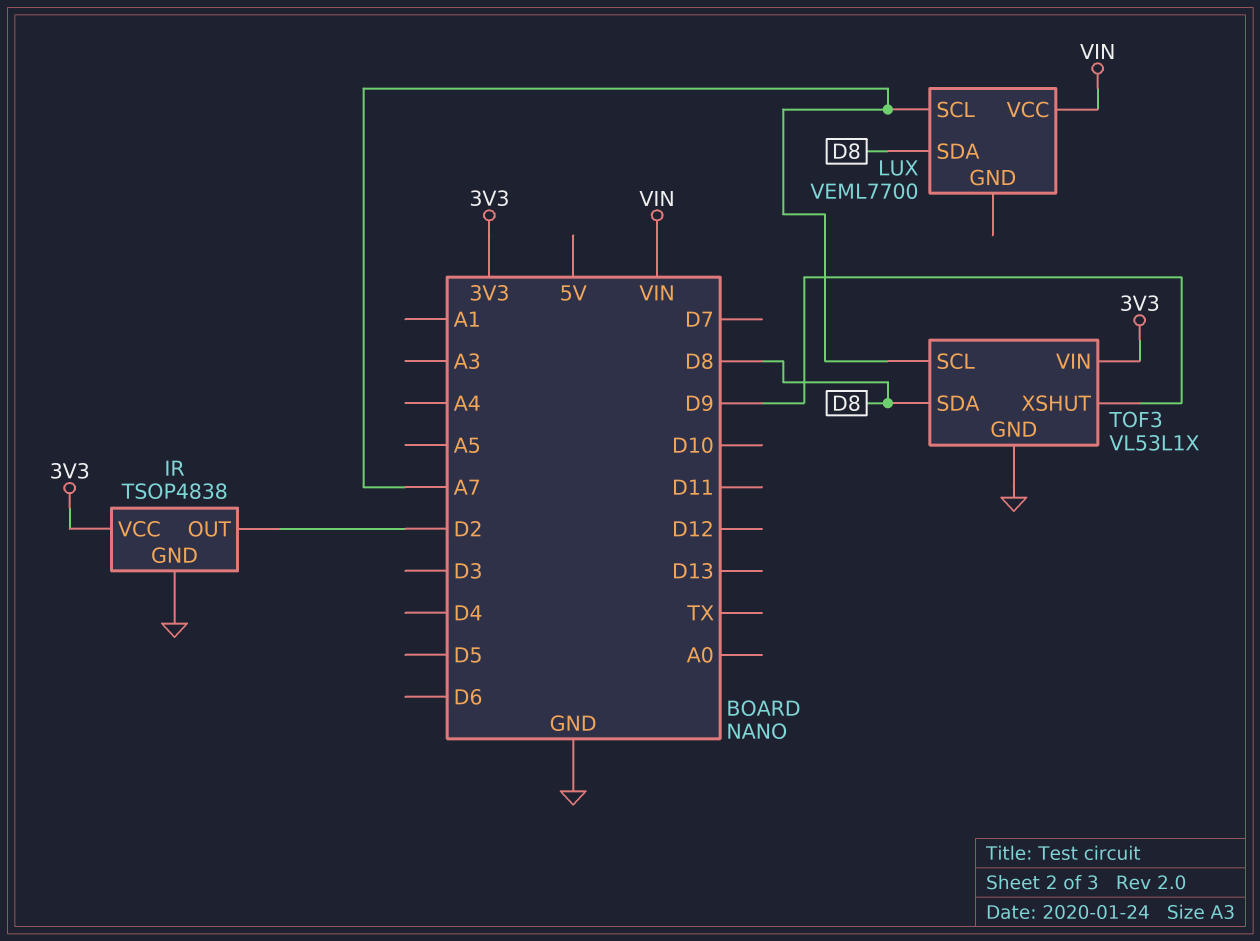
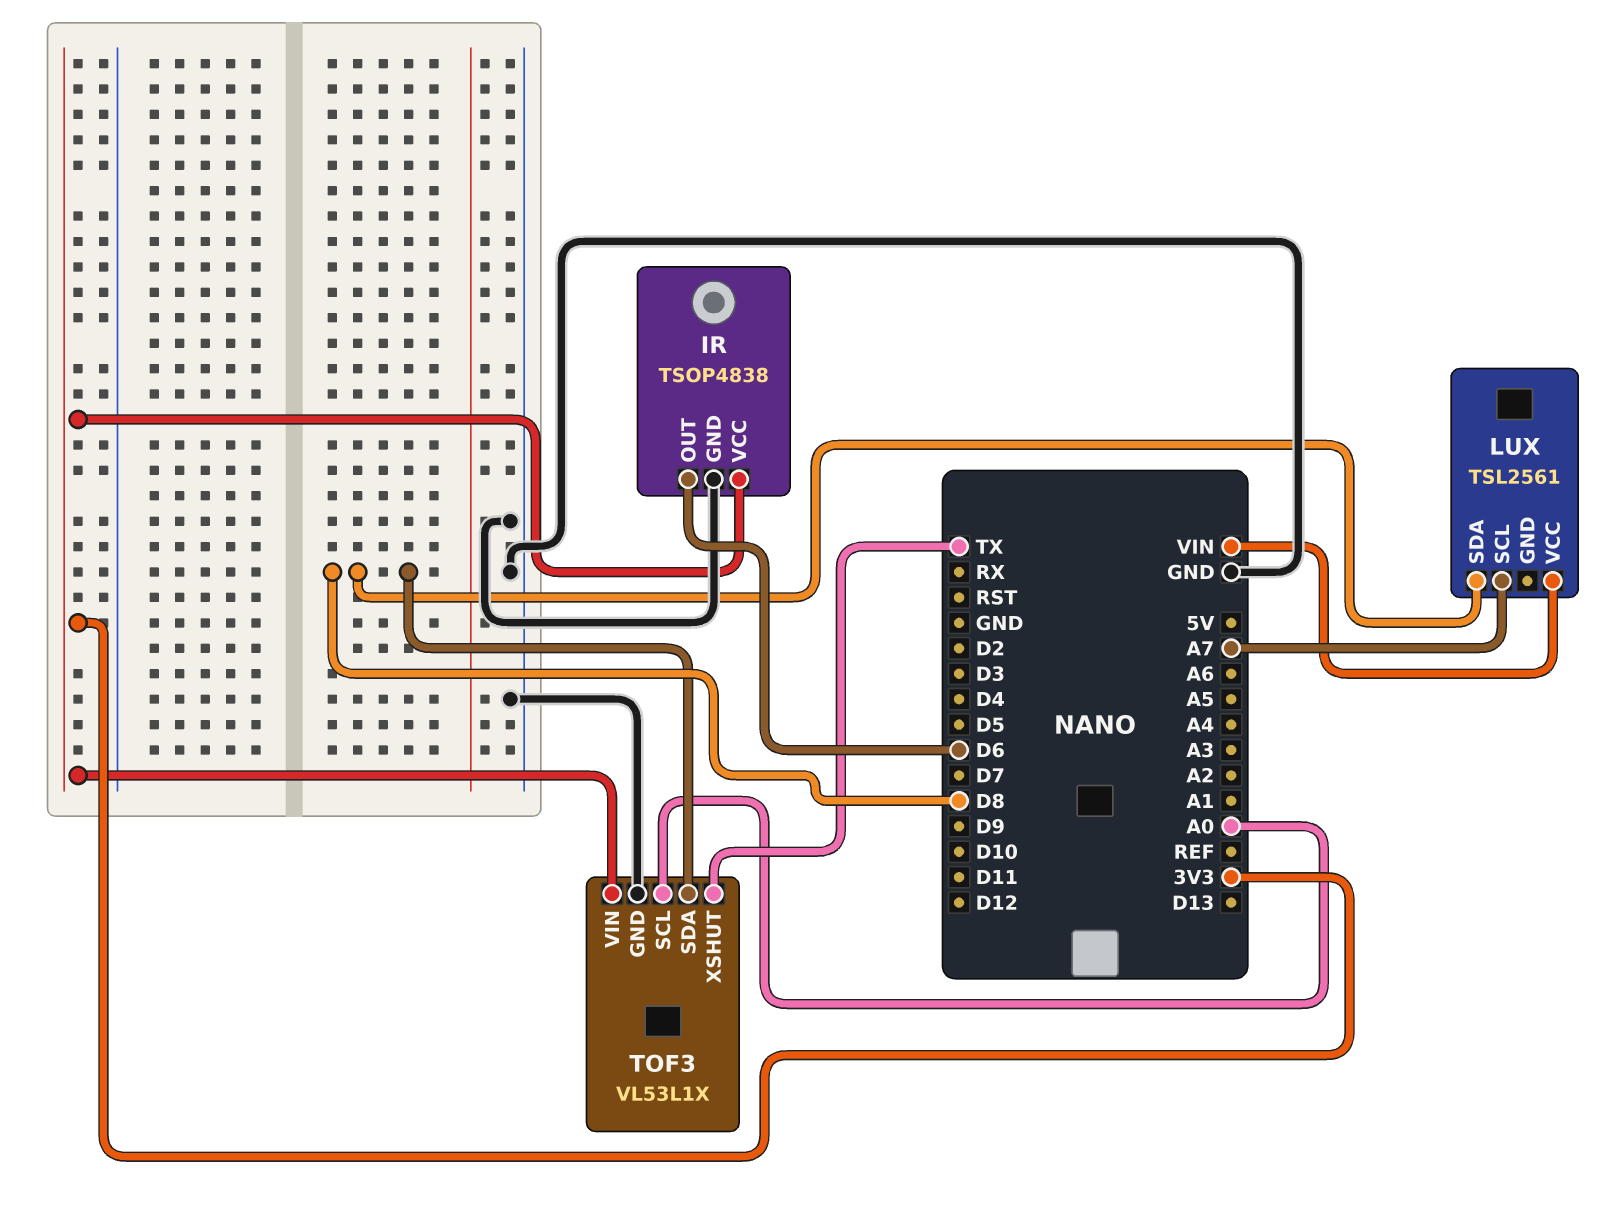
IR pin OUT: D2 -> D6
LUX: VEML7700 -> TSL2561
TOF3 pin SCL: A7 -> A0
TOF3 pin XSHUT: D9 -> TX

